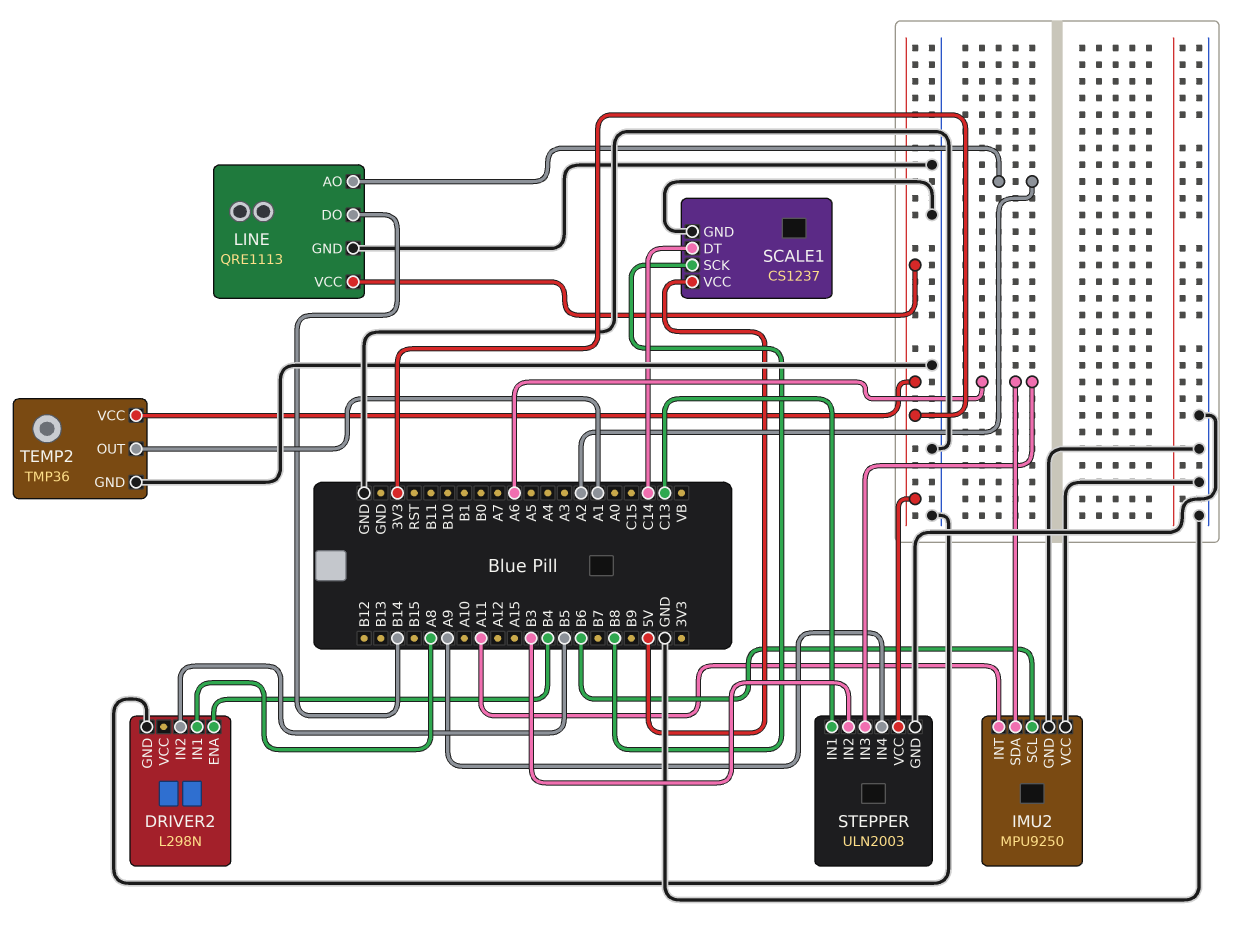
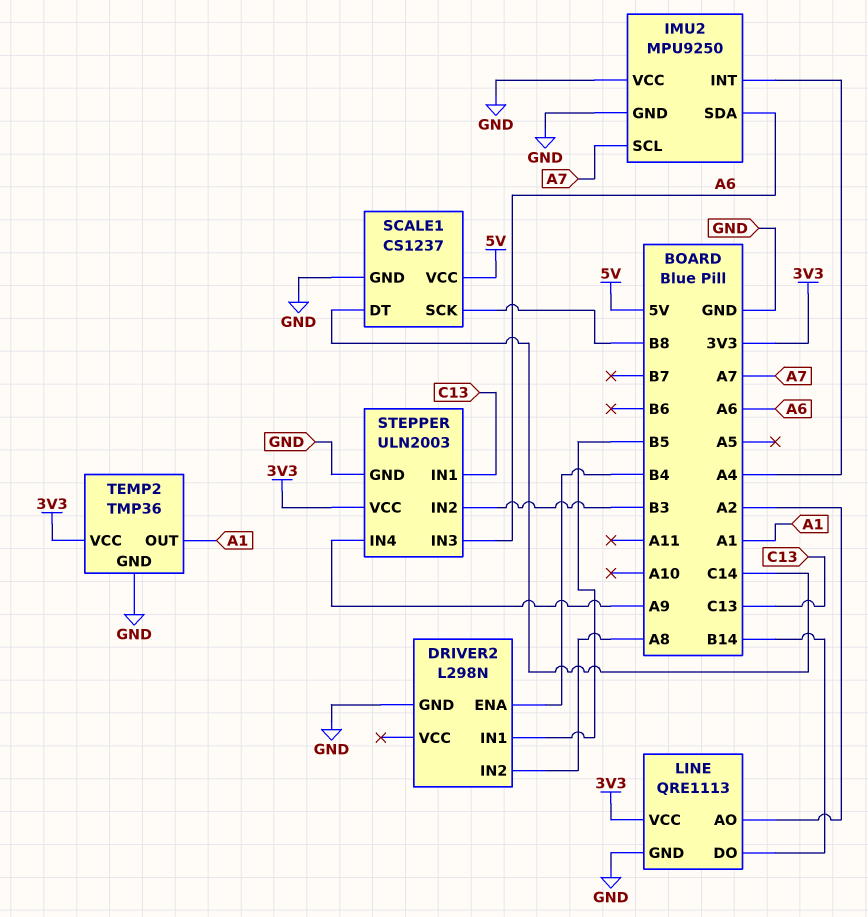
DRIVER2 pin IN1: A8 -> B5
DRIVER2 pin IN2: B5 -> A8
IMU2 pin INT: A11 -> A4
IMU2 pin SCL: B6 -> A7

